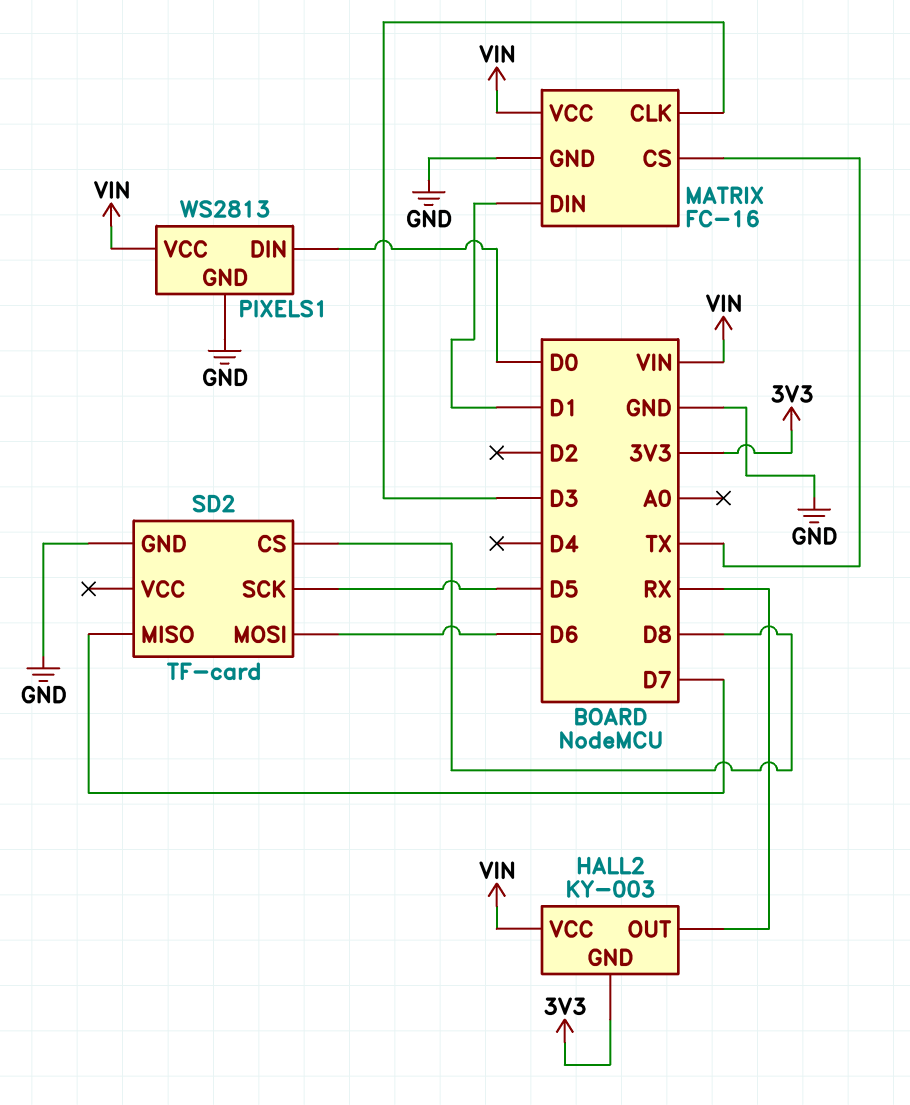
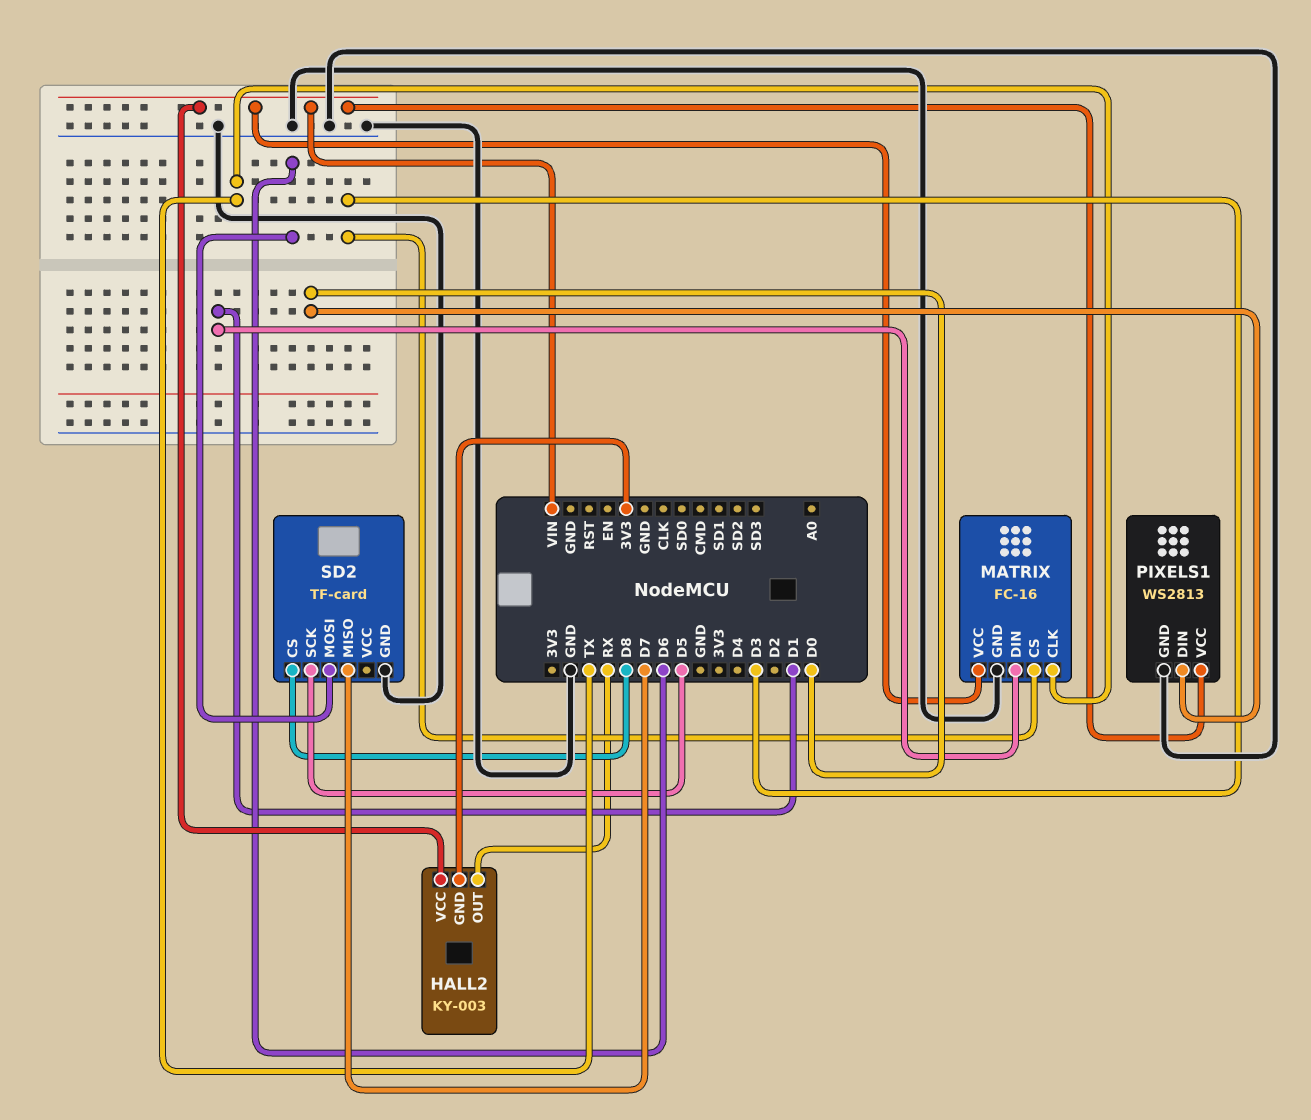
MATRIX pin CLK: D3 -> TX
MATRIX pin CS: TX -> D3

